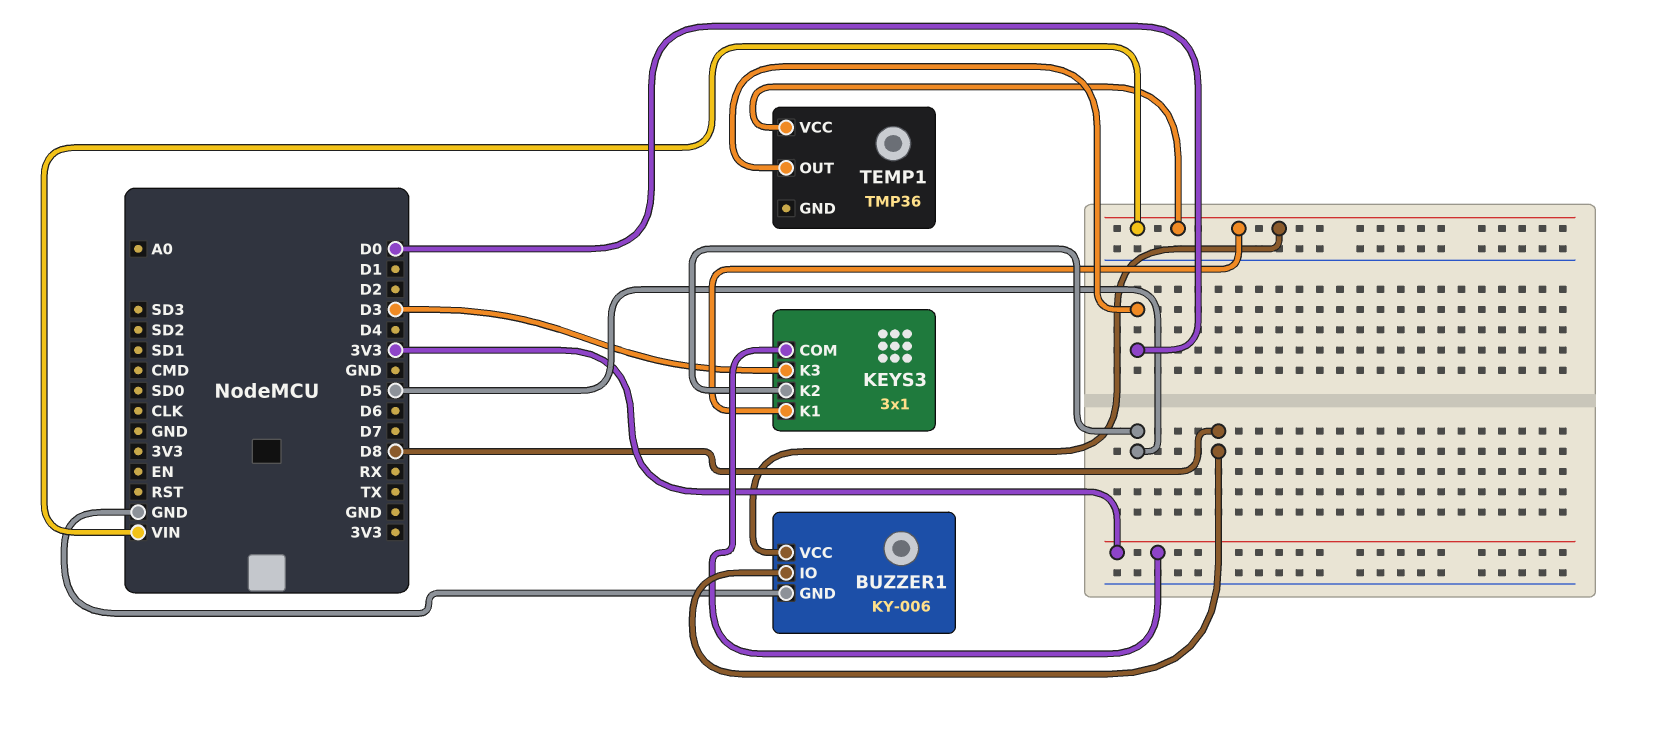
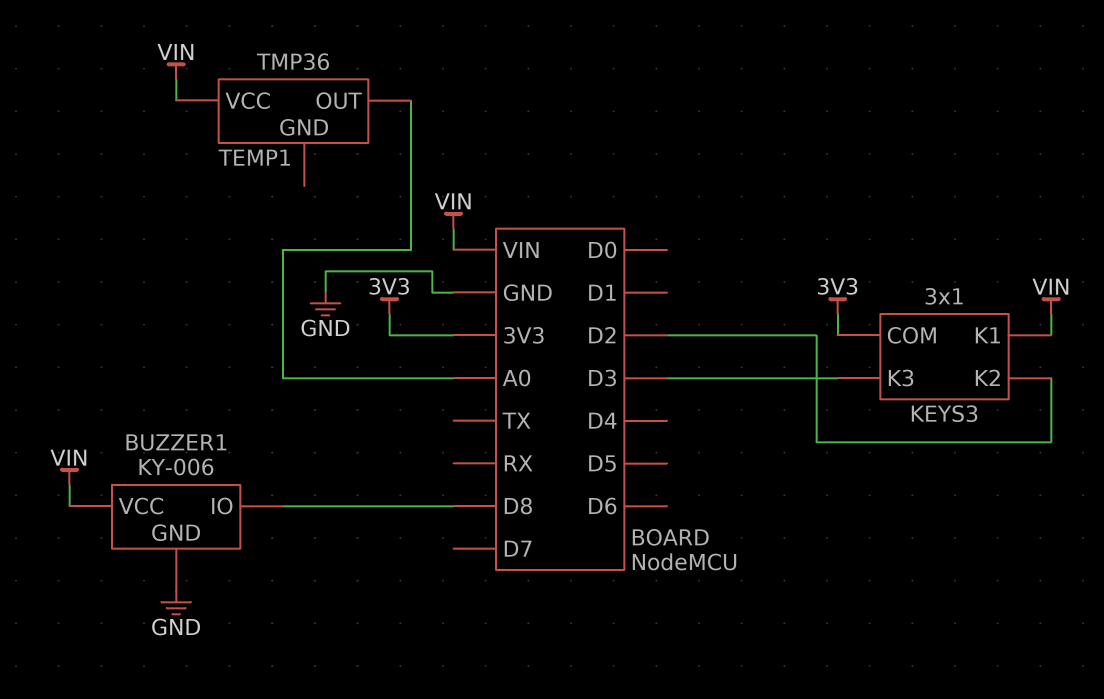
KEYS3 pin K2: D5 -> D2
TEMP1 pin OUT: D0 -> A0

